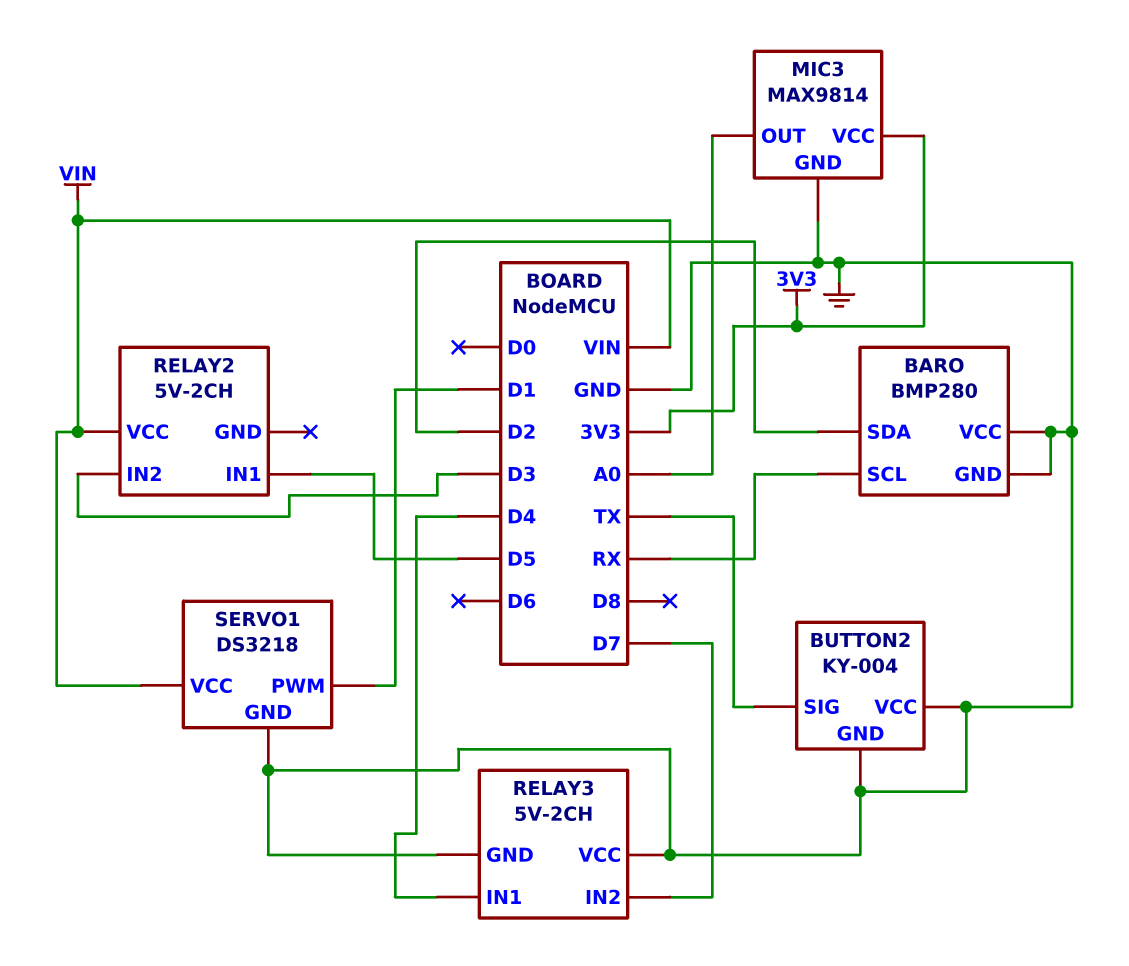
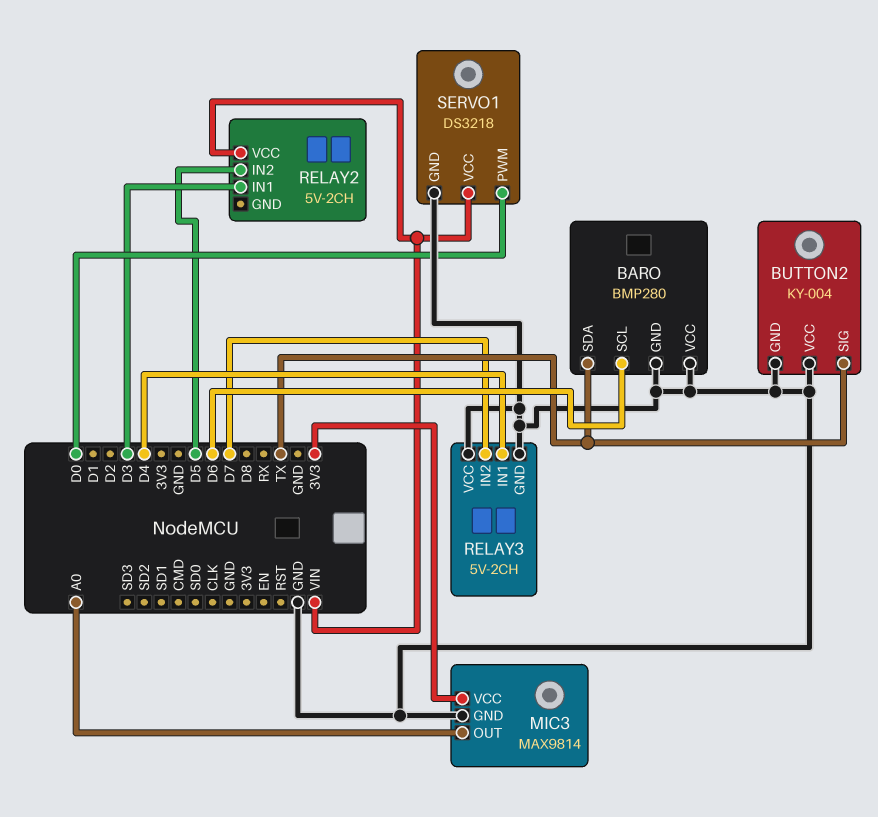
BARO pin SCL: RX -> D6
BARO pin SDA: D2 -> TX
RELAY2 pin IN1: D5 -> D3
RELAY2 pin IN2: D3 -> D5
SERVO1 pin PWM: D1 -> D0

